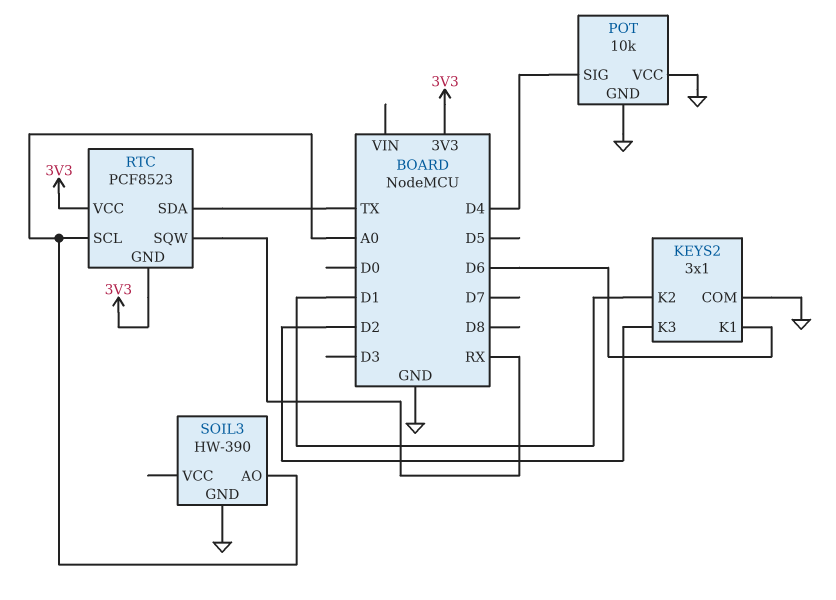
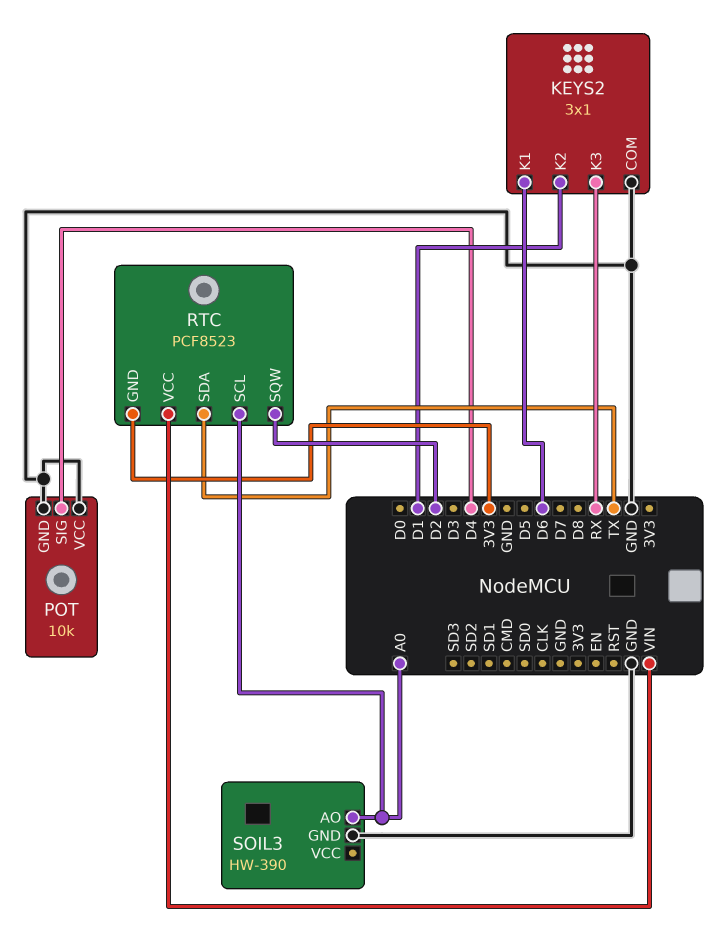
KEYS2 pin K3: D2 -> RX
RTC pin SQW: RX -> D2
RTC pin VCC: 3V3 -> VIN

